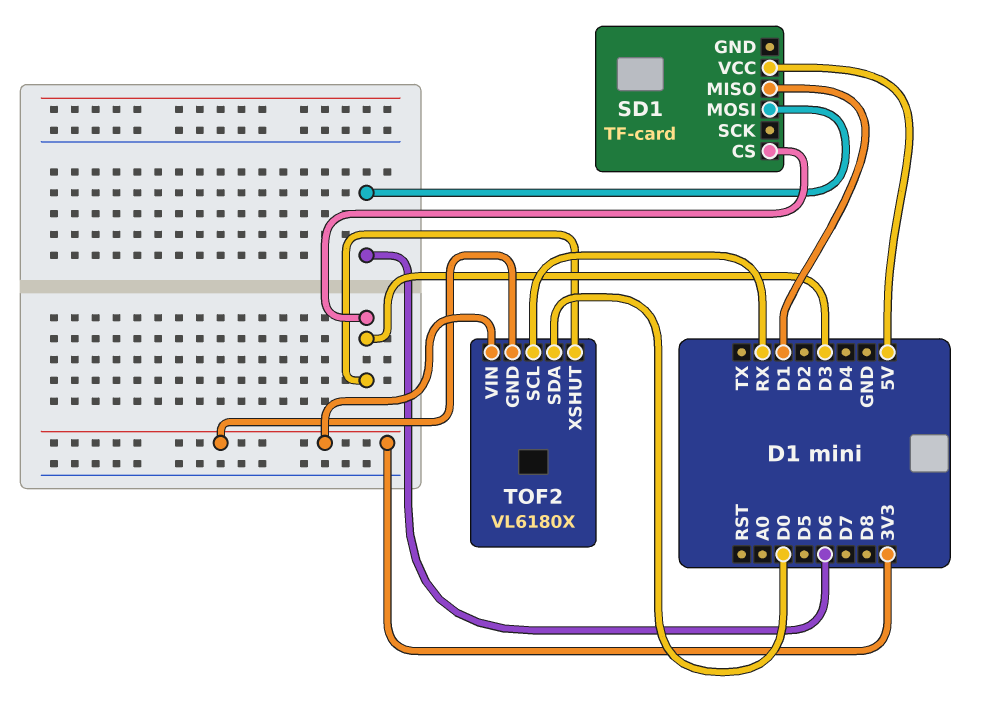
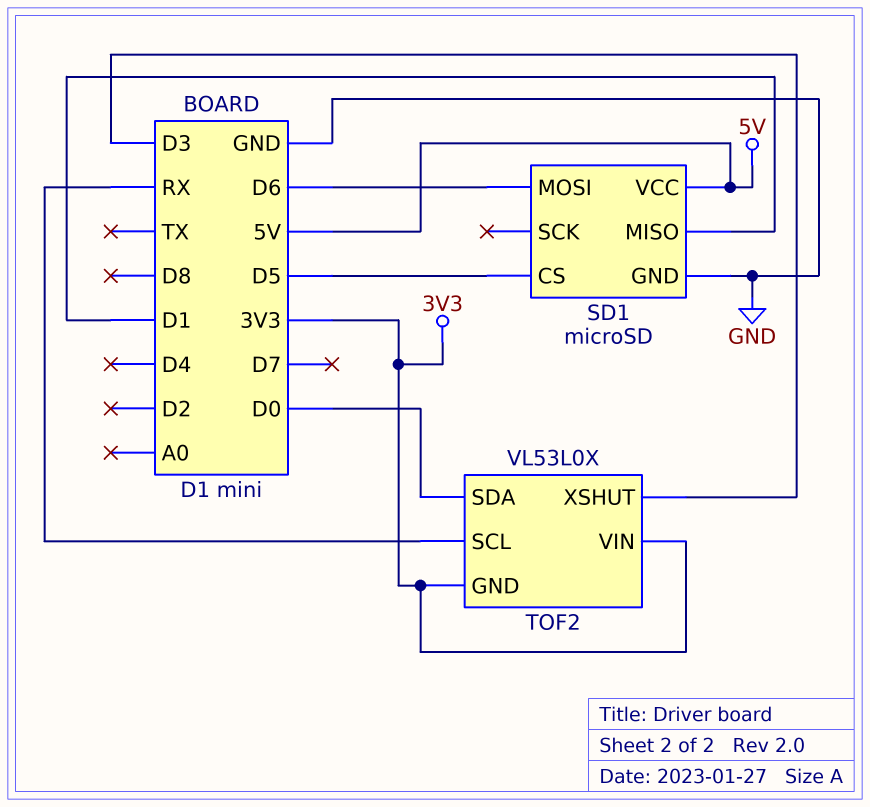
SD1: TF-card -> microSD
SD1 pin CS: D3 -> D5
SD1 pin GND: none -> GND
TOF2: VL6180X -> VL53L0X

